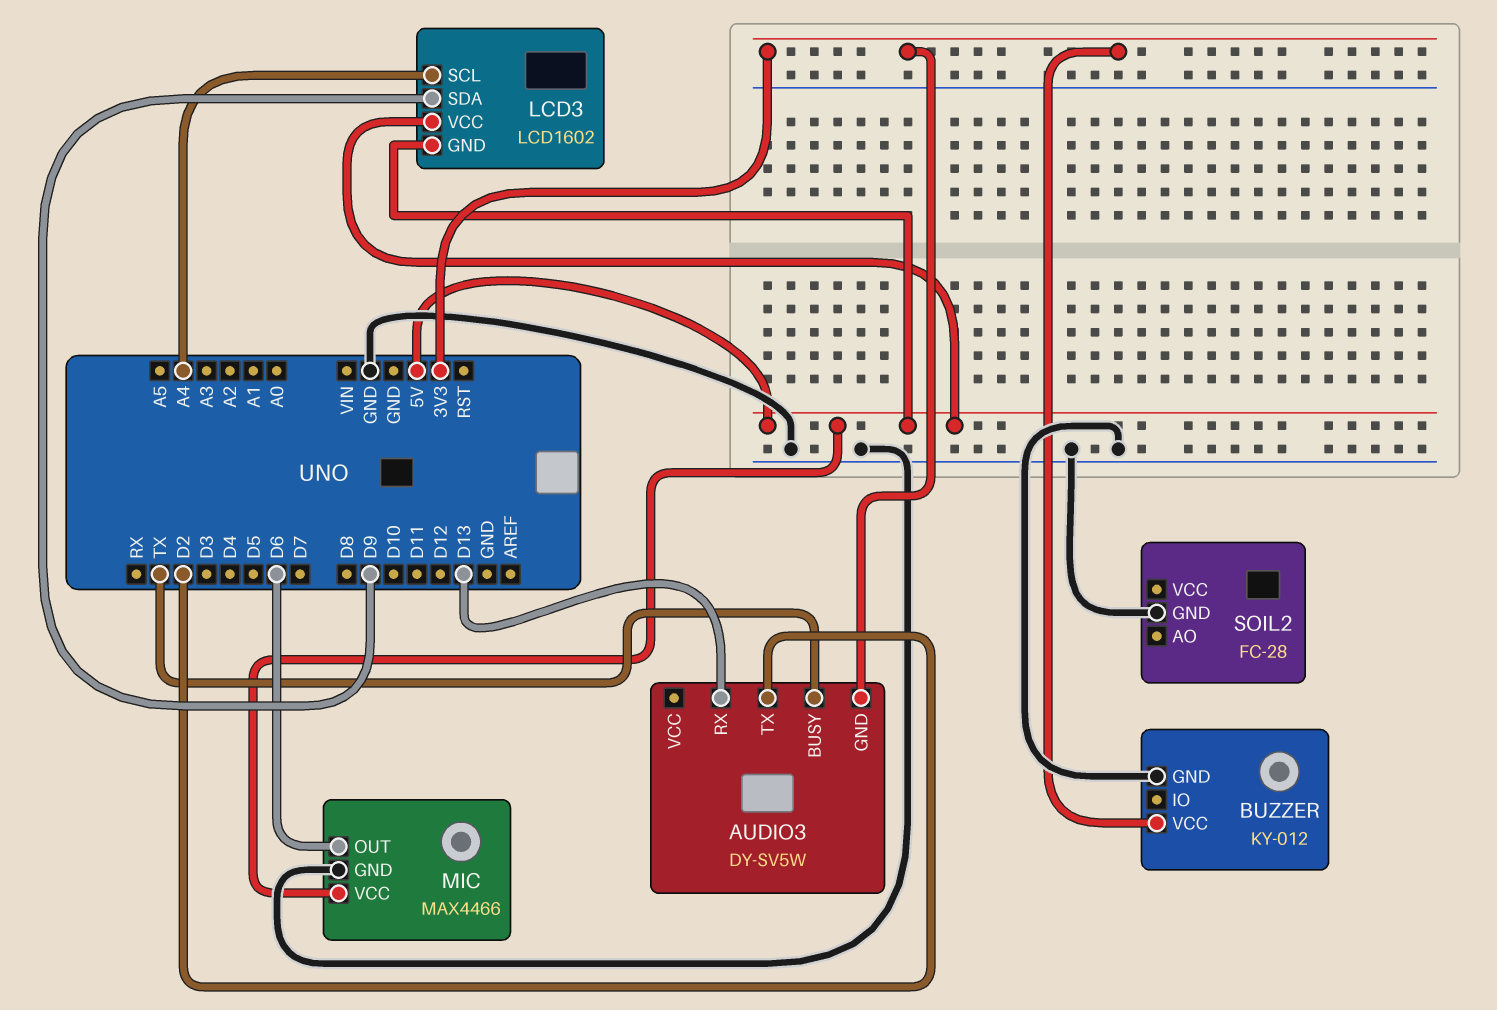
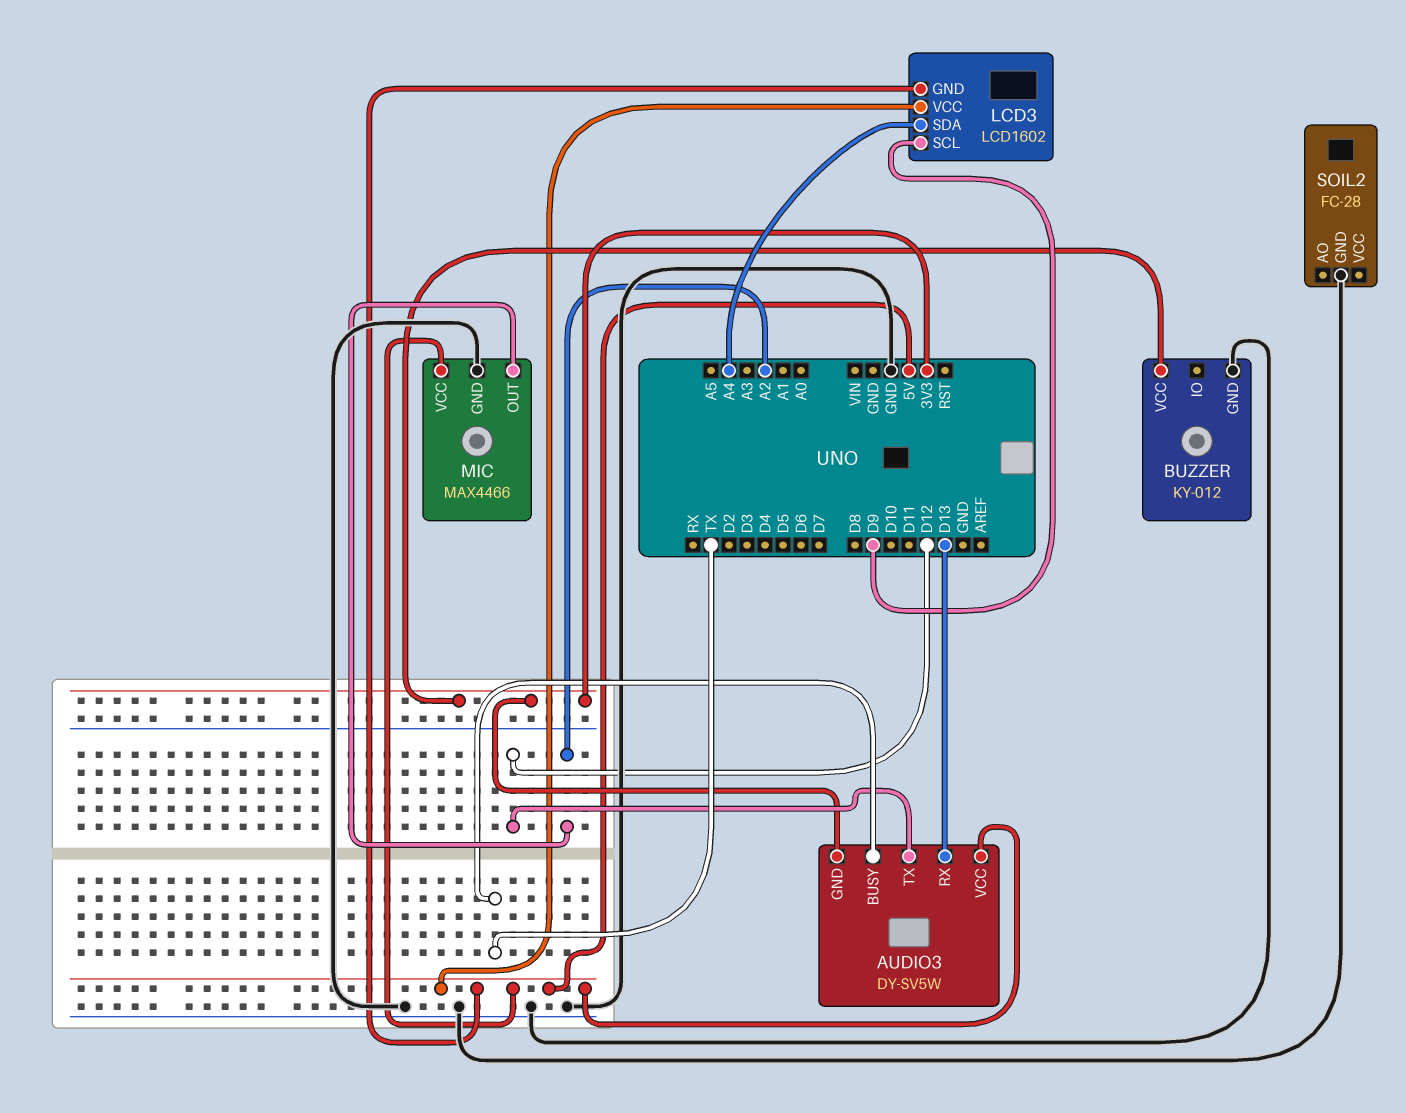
AUDIO3 pin TX: D2 -> D12
AUDIO3 pin VCC: none -> 5V
LCD3 pin SCL: A4 -> D9
LCD3 pin SDA: D9 -> A4
MIC pin OUT: D6 -> A2

